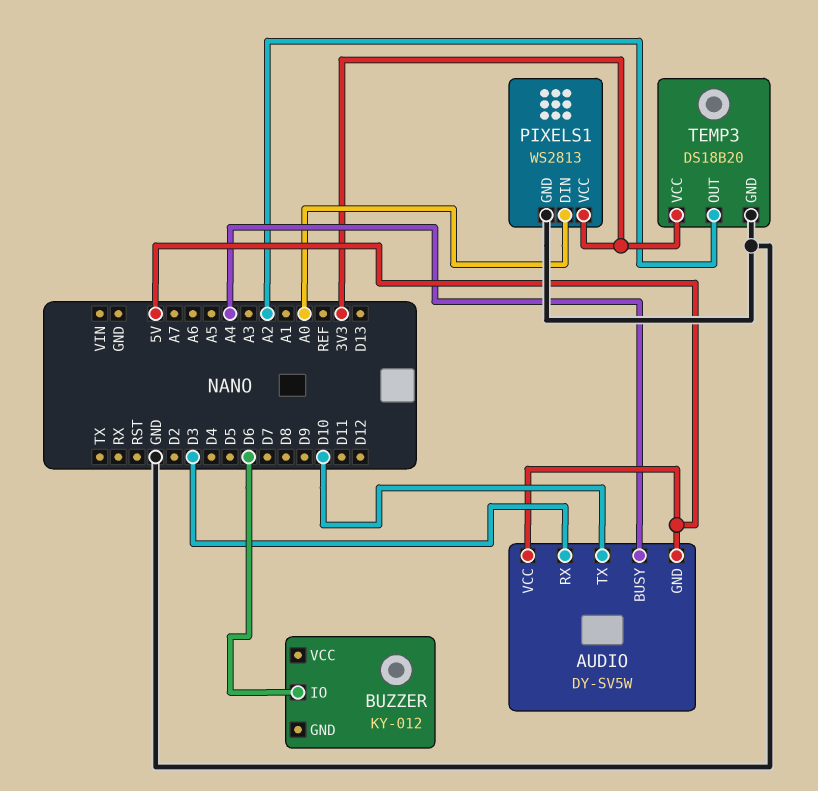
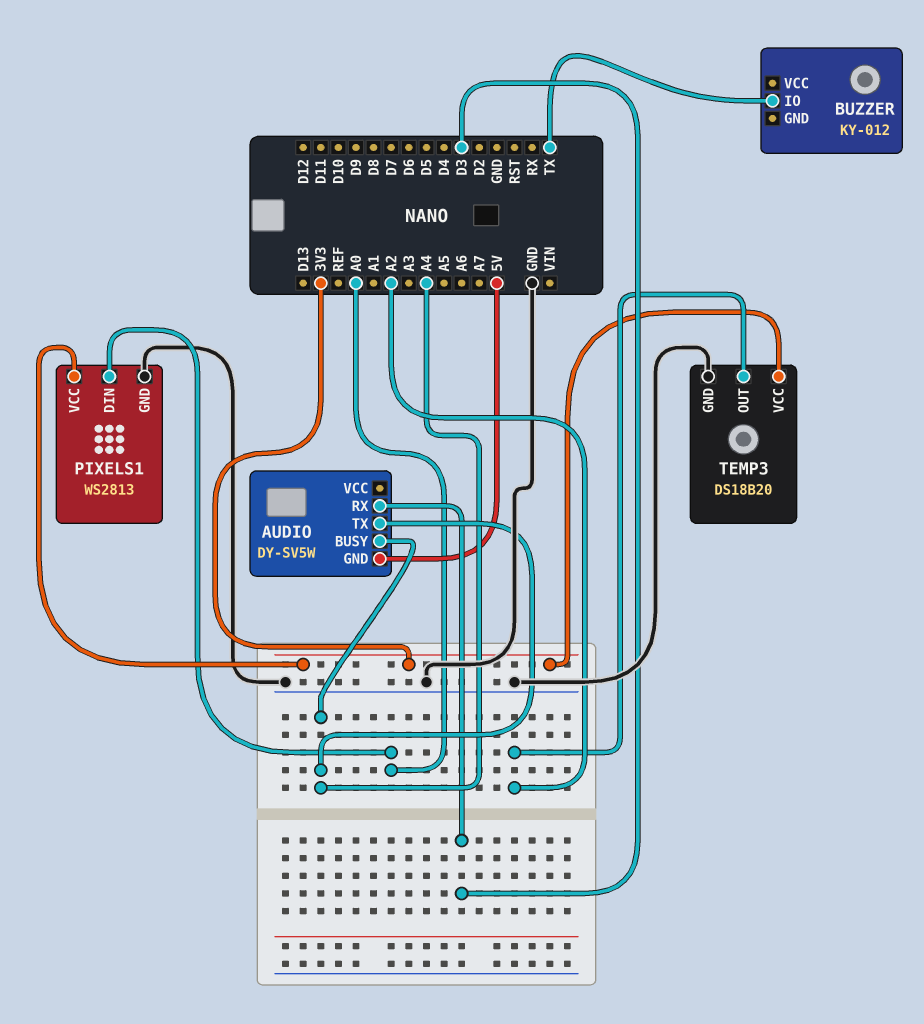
AUDIO pin TX: D10 -> A4
AUDIO pin VCC: 5V -> none
BUZZER pin IO: D6 -> TX

